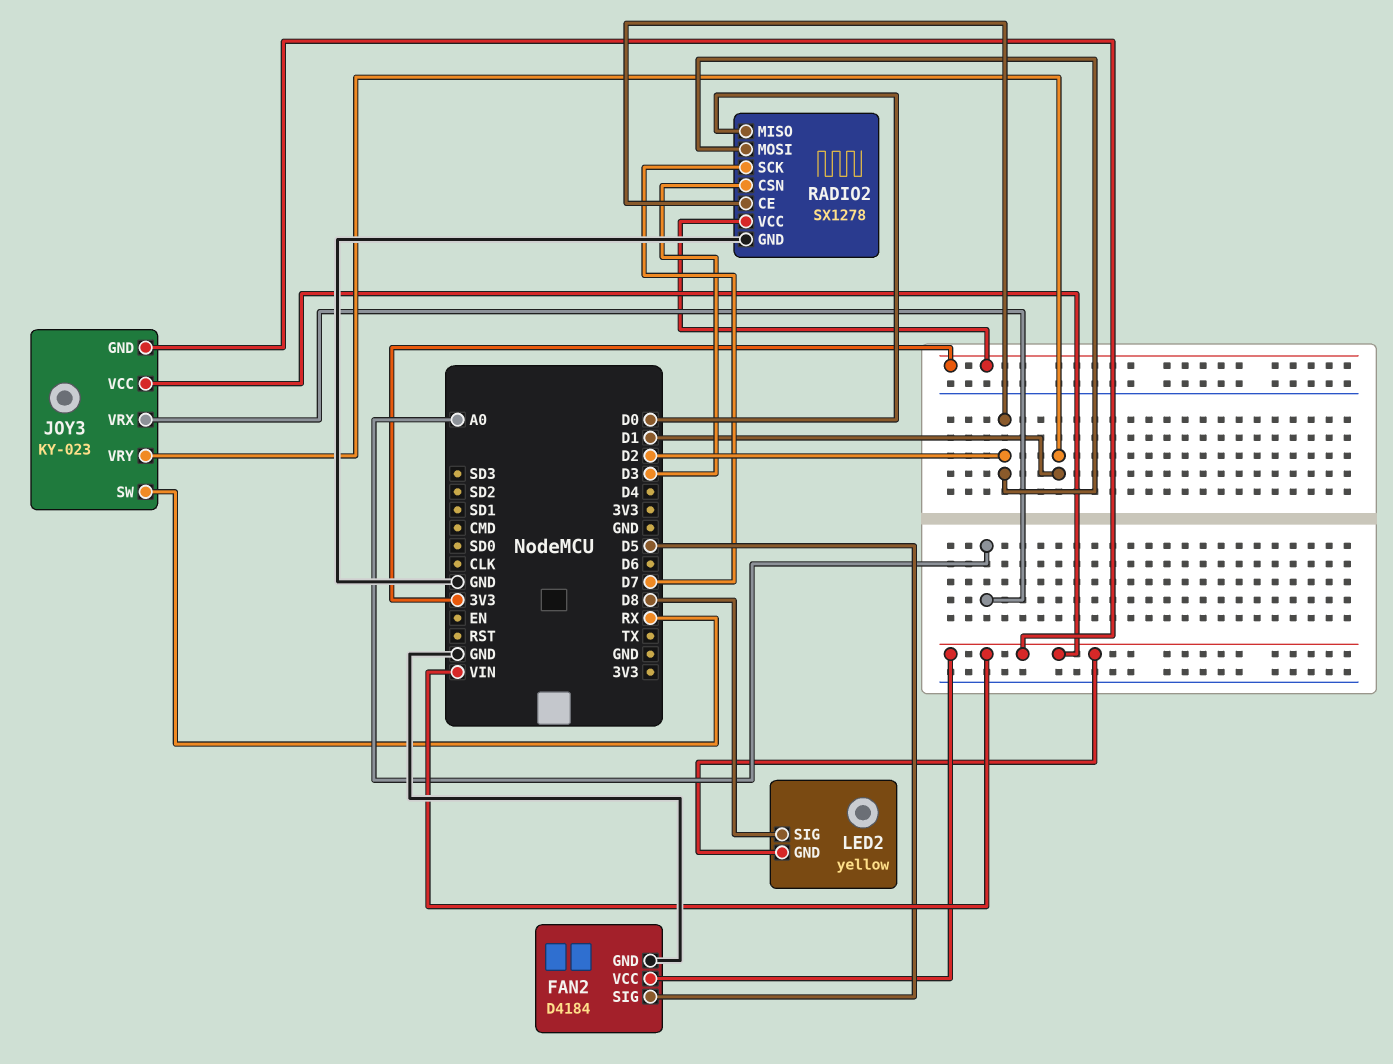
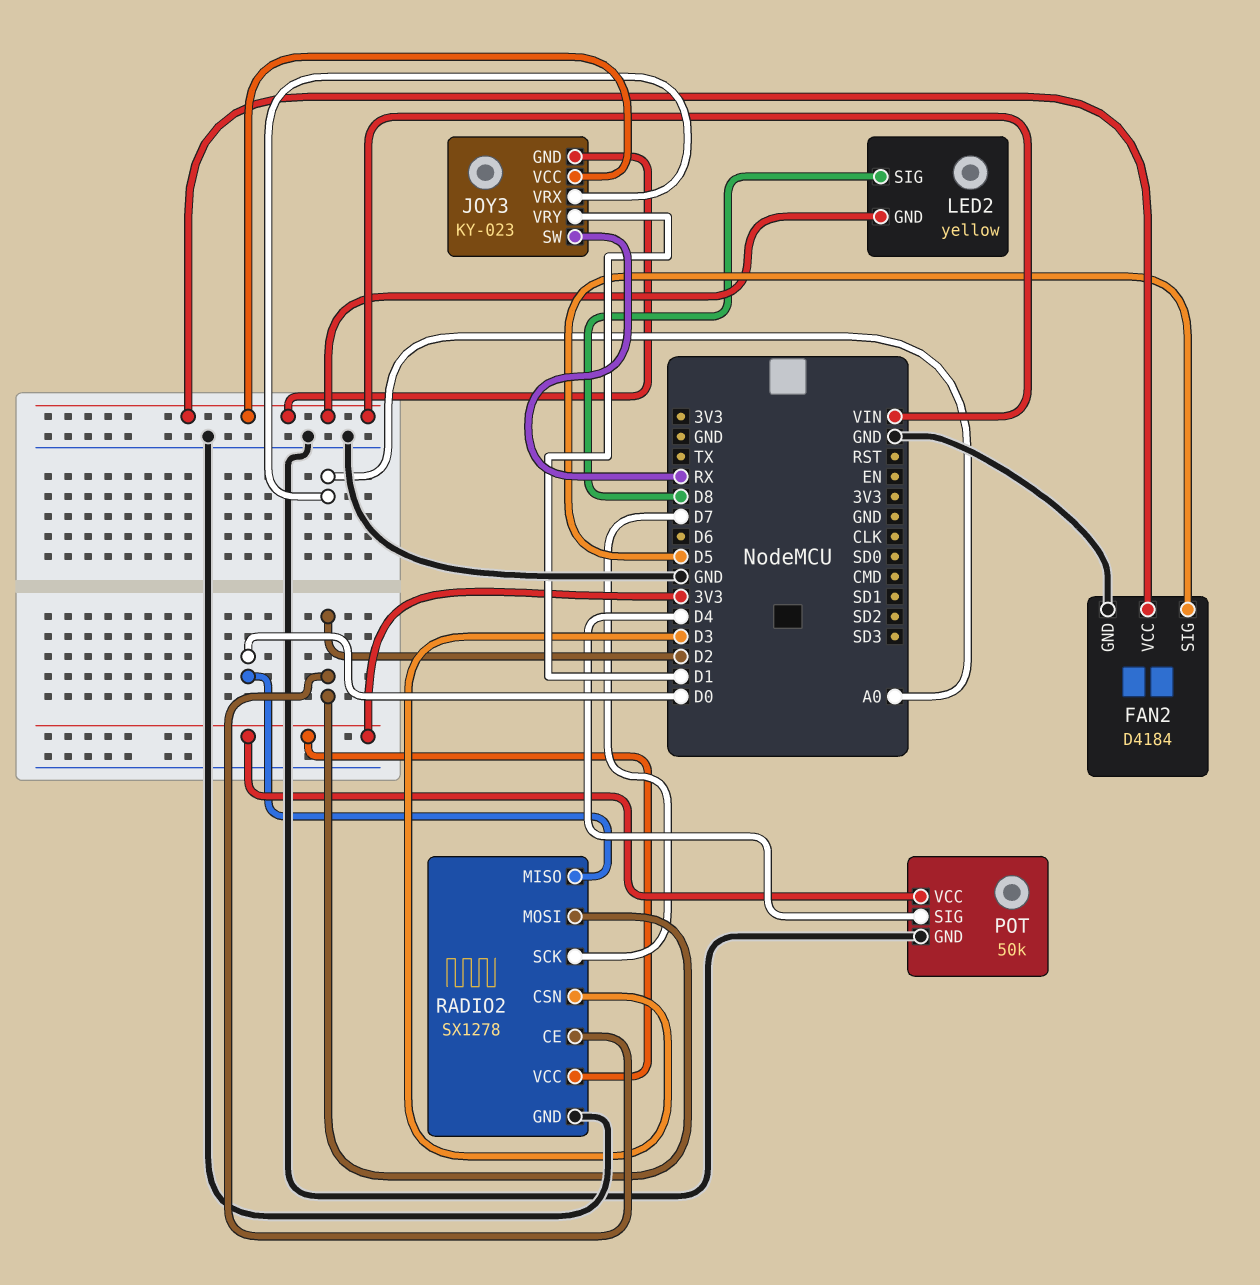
POT: none -> 50k
POT pin GND: none -> GND
POT pin SIG: none -> D4
POT pin VCC: none -> 3V3

